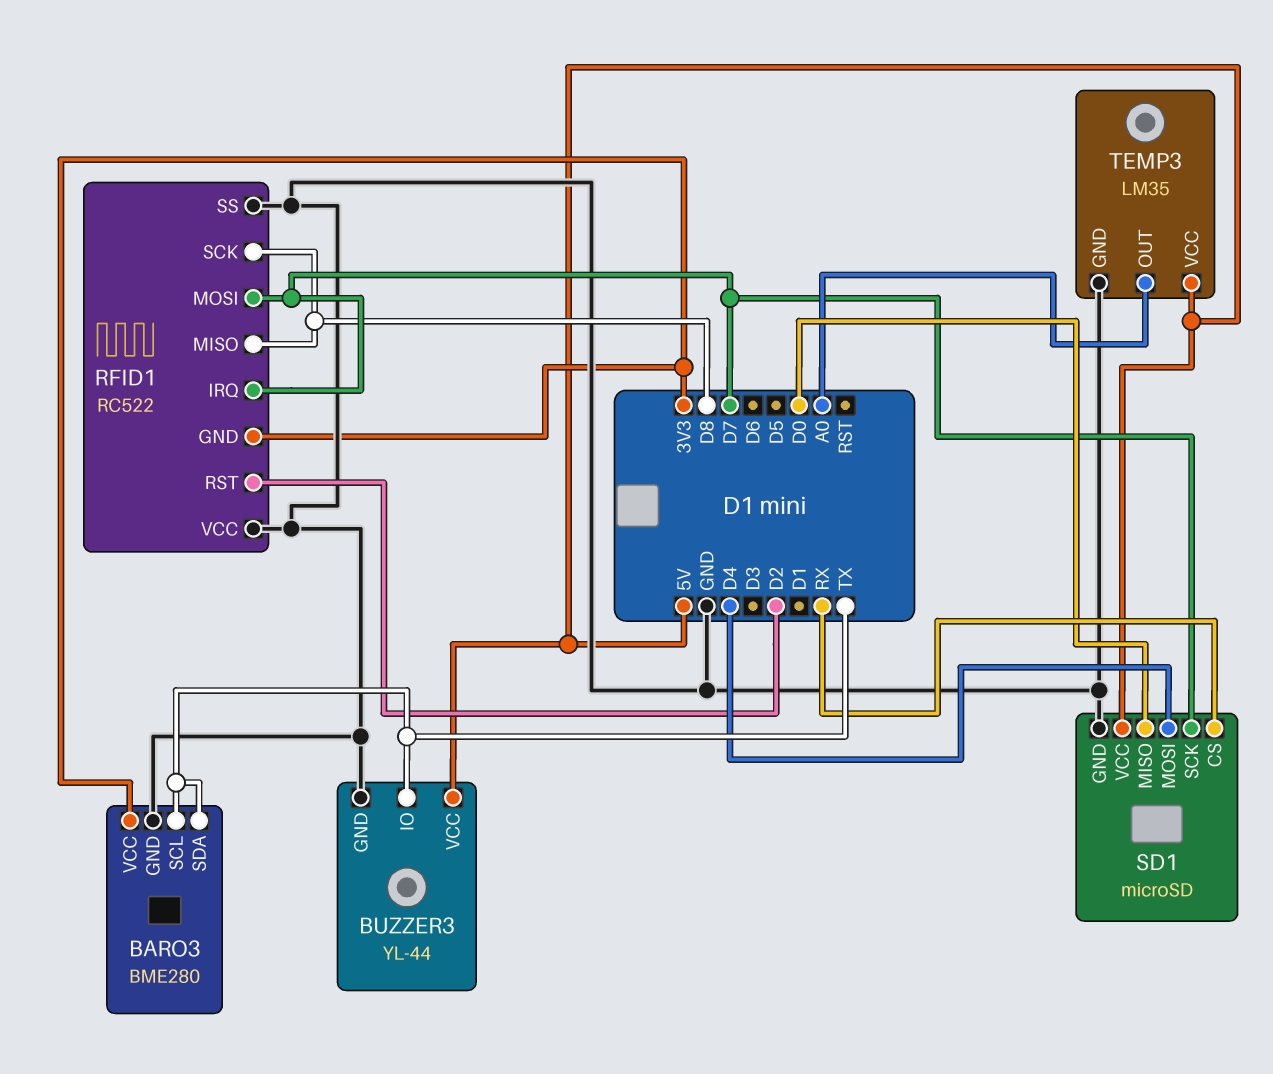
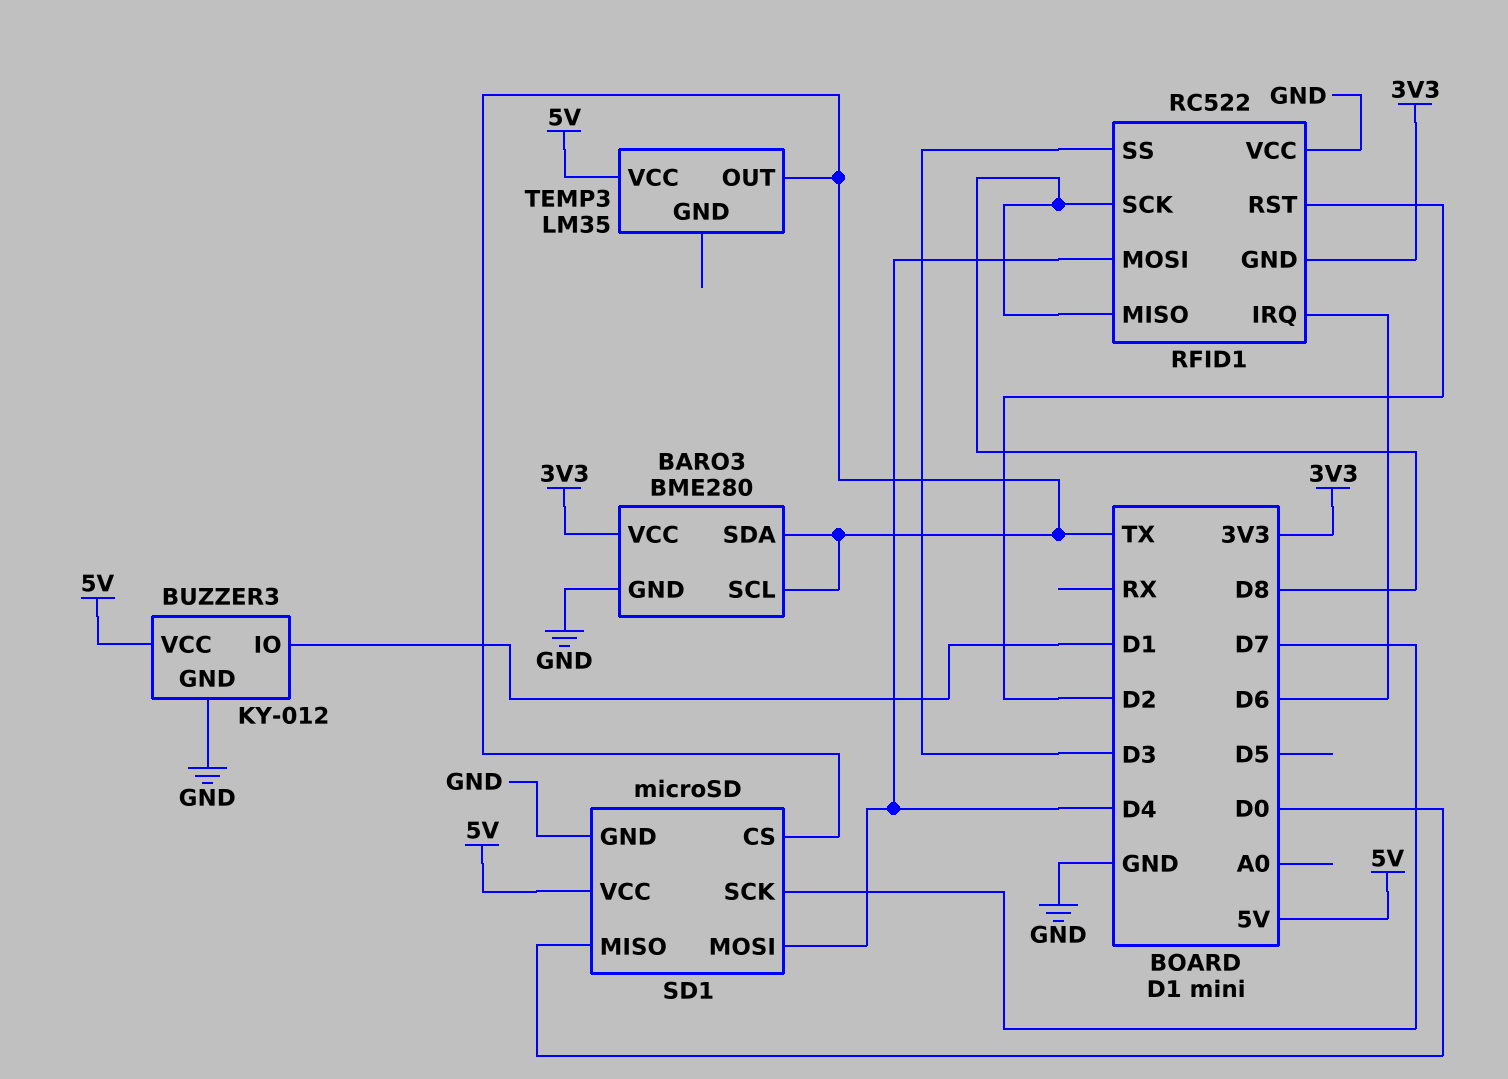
BUZZER3: YL-44 -> KY-012
BUZZER3 pin IO: TX -> D1
RFID1 pin IRQ: D7 -> D6
RFID1 pin MOSI: D7 -> D4
RFID1 pin SS: GND -> D3
SD1 pin CS: RX -> TX
TEMP3 pin GND: GND -> none
TEMP3 pin OUT: A0 -> TX

